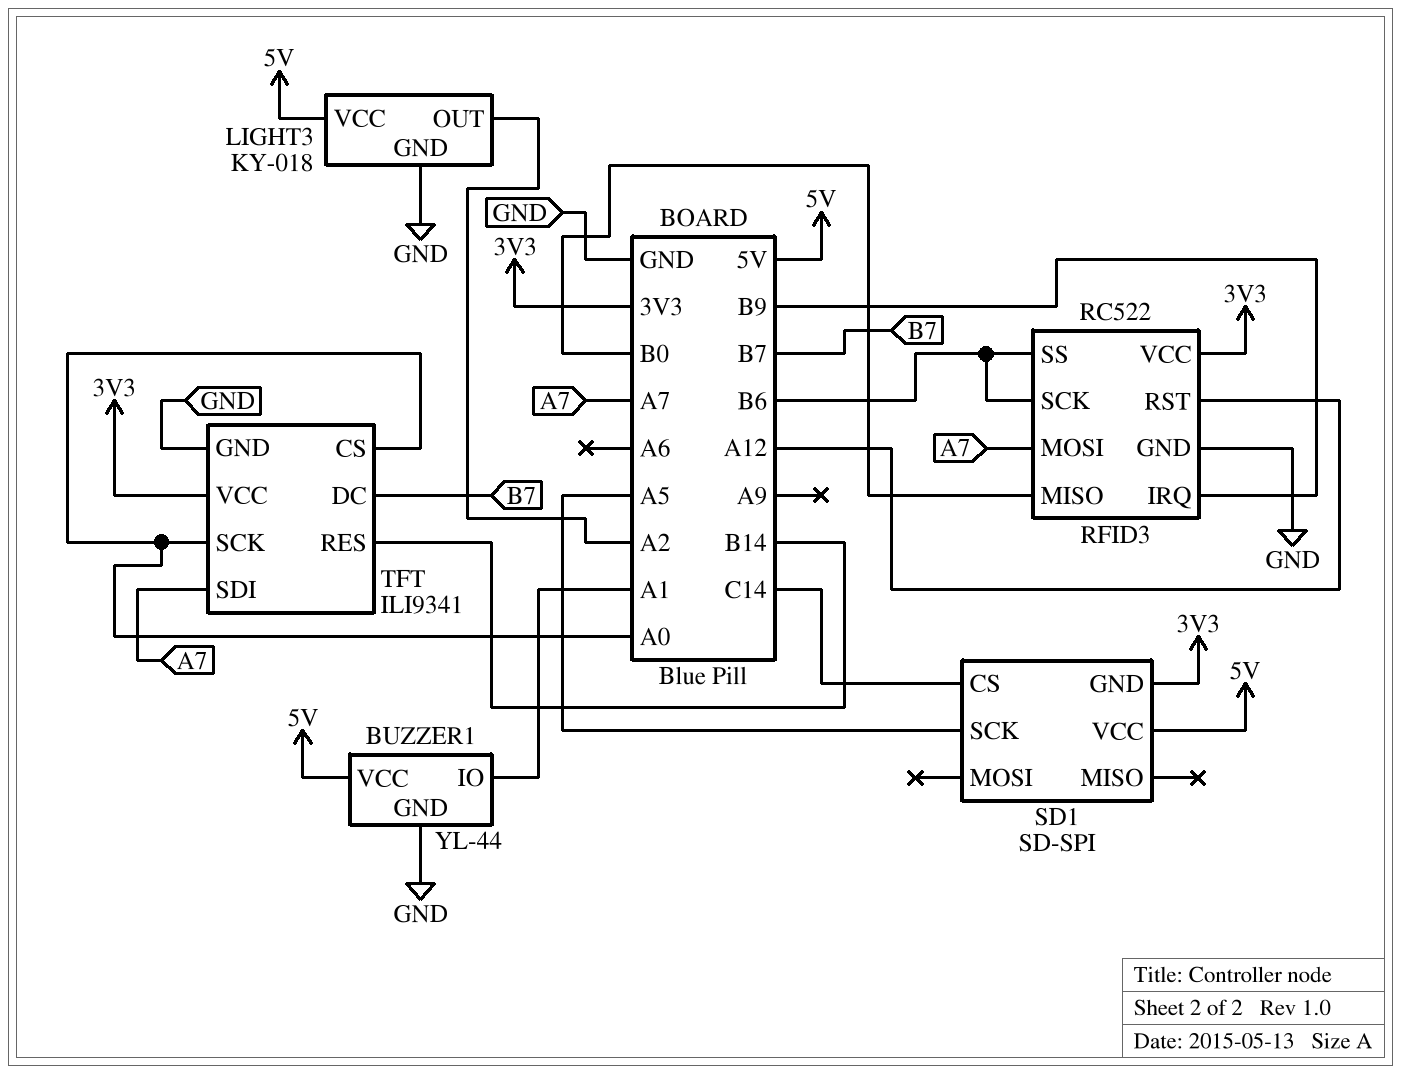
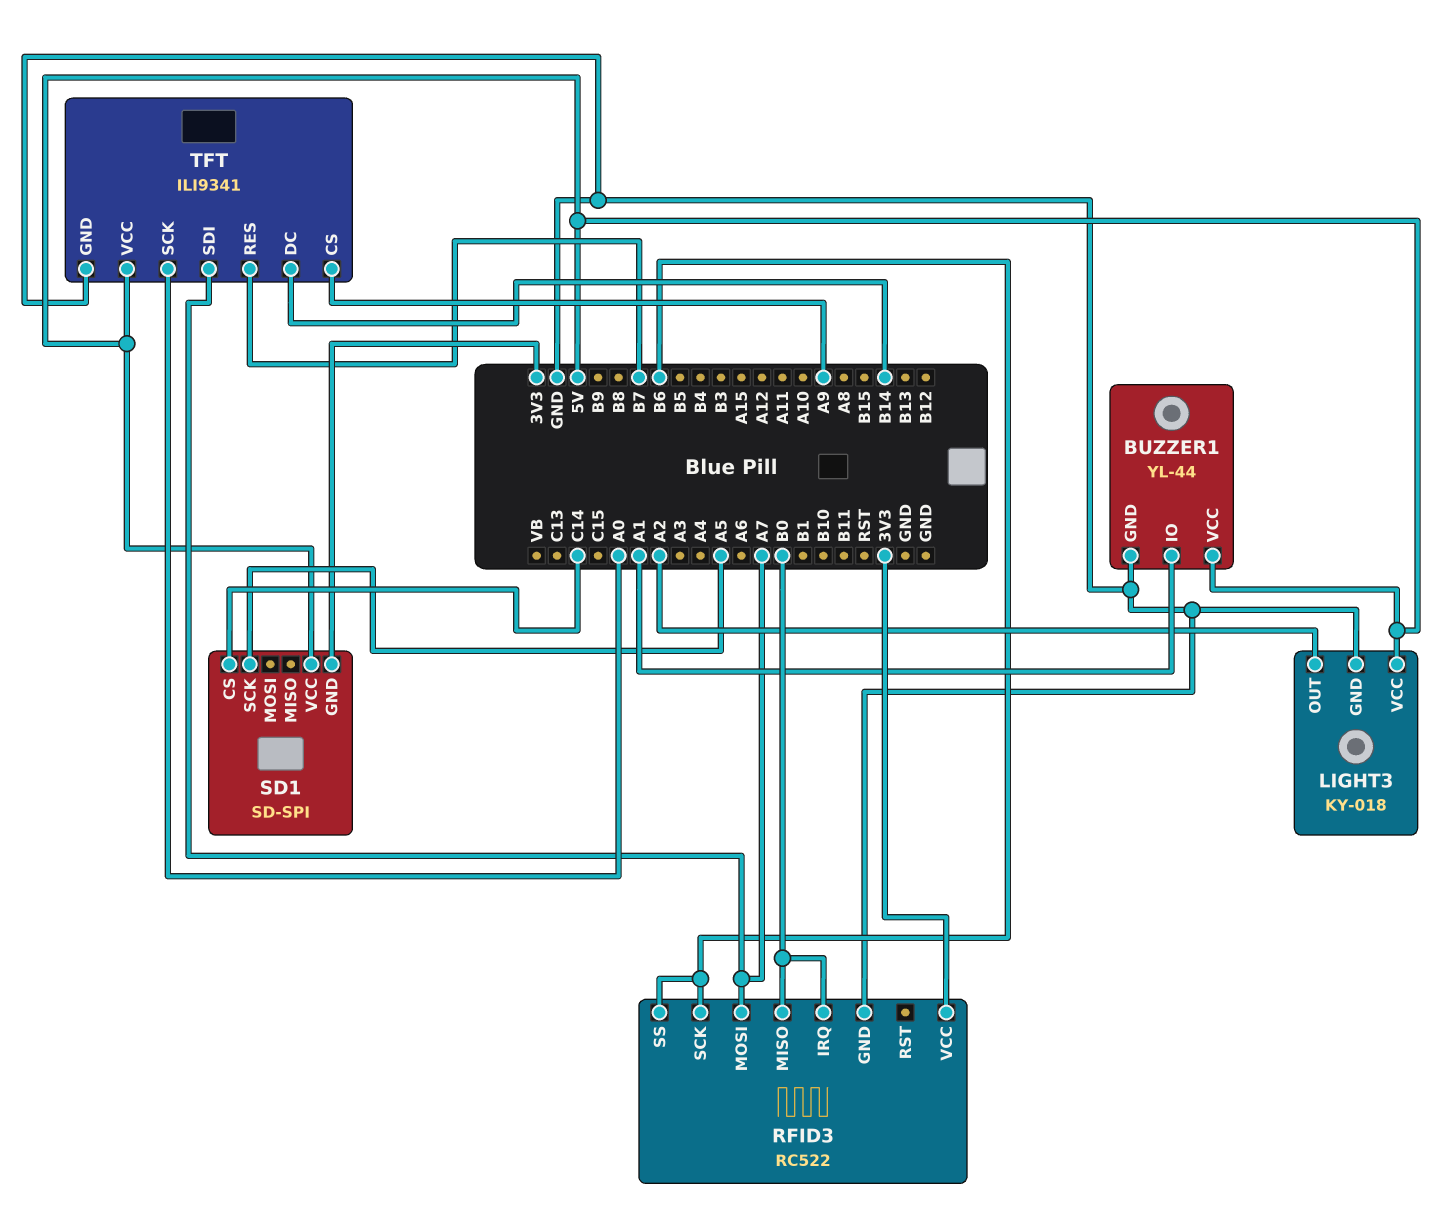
RFID3 pin IRQ: B9 -> B0
RFID3 pin RST: A12 -> none
TFT pin CS: A0 -> A9
TFT pin DC: B7 -> B14
TFT pin RES: B14 -> B7
TFT pin VCC: 3V3 -> 5V

